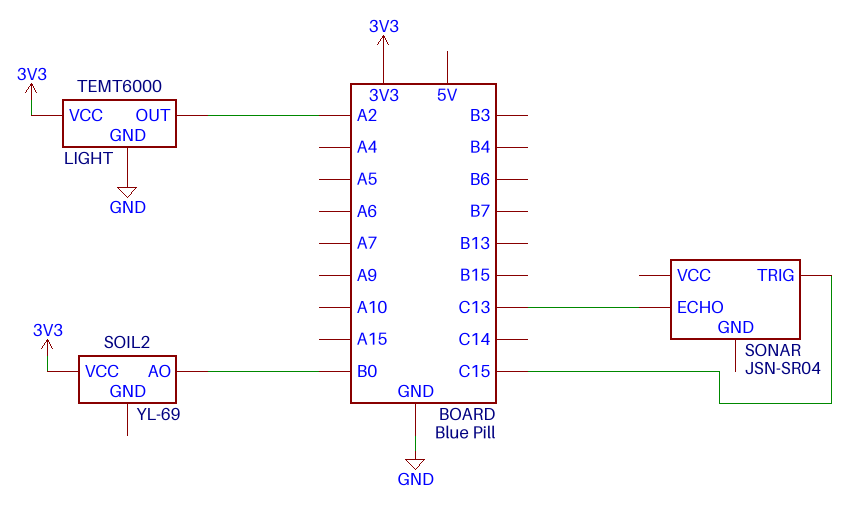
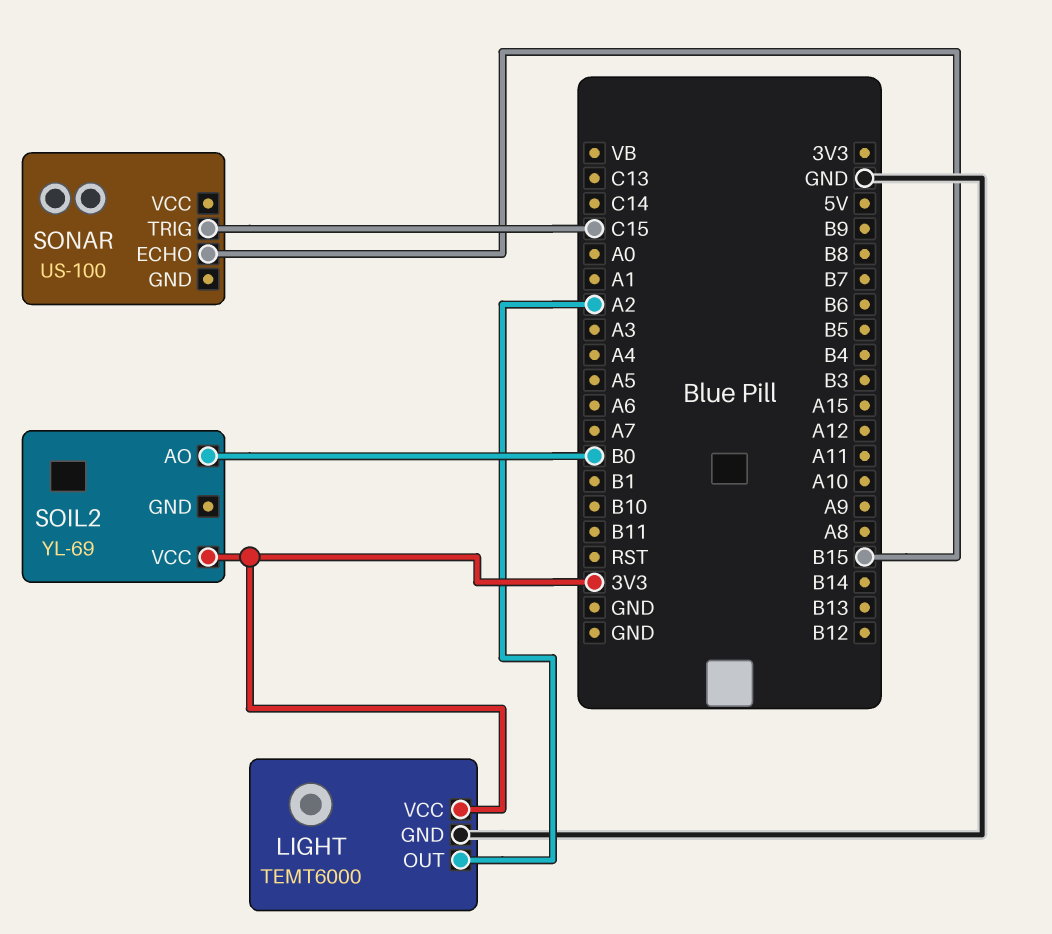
SONAR: JSN-SR04 -> US-100
SONAR pin ECHO: C13 -> B15

